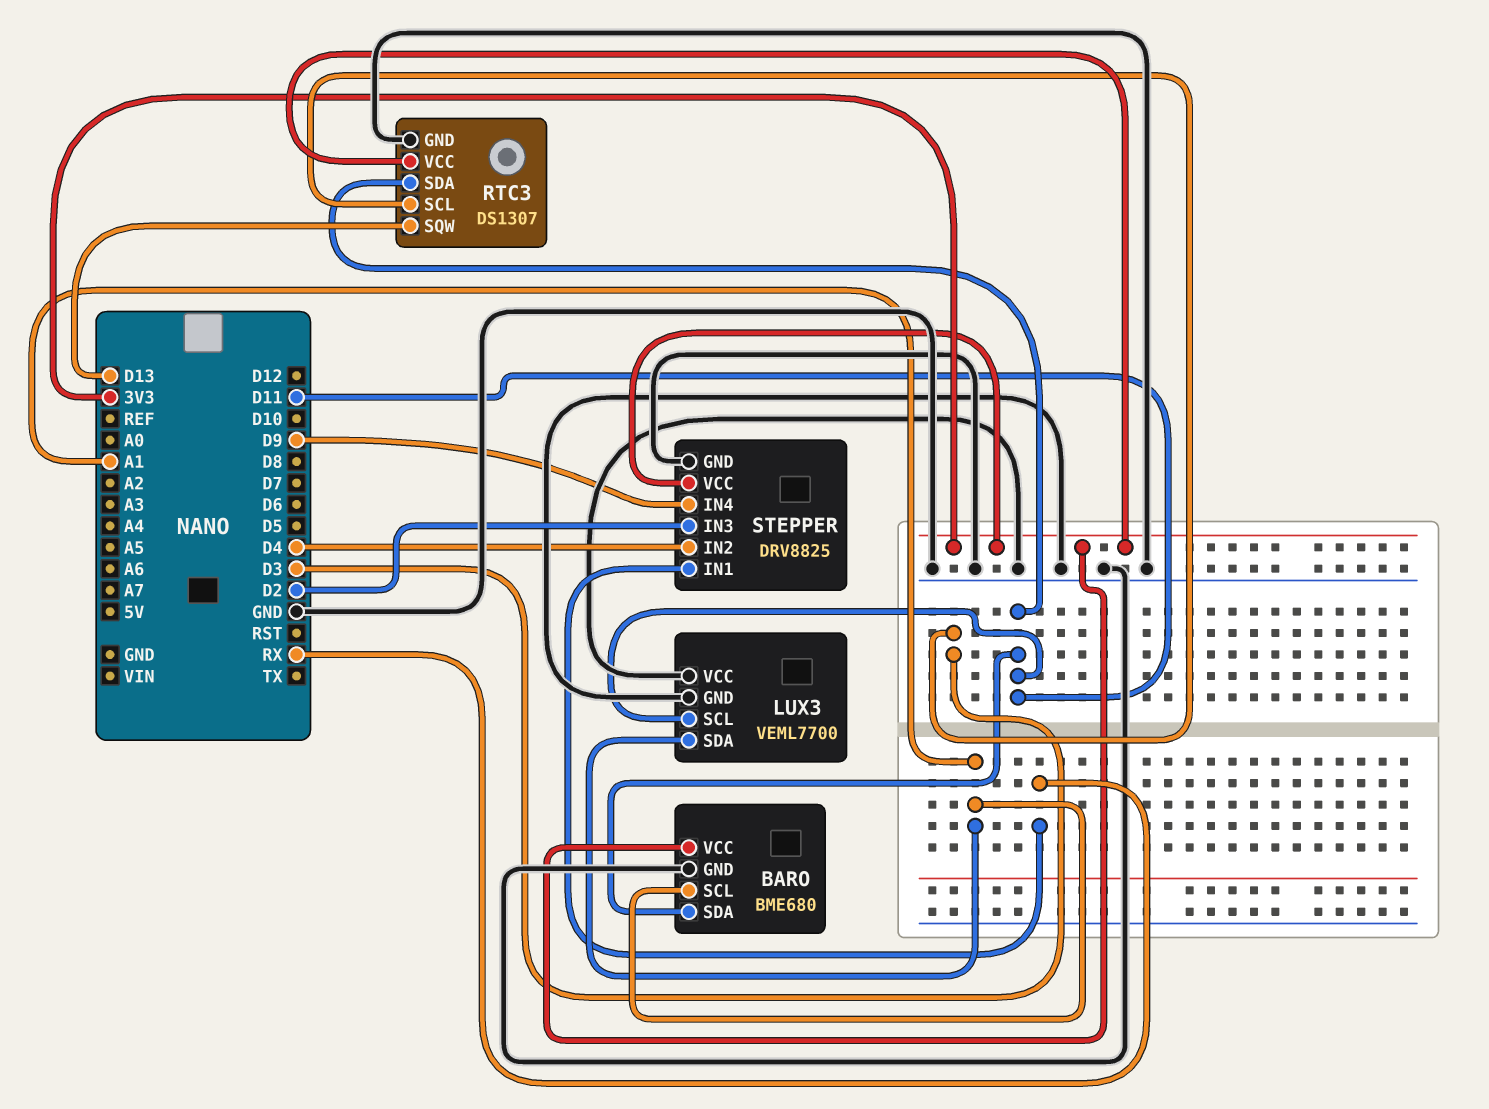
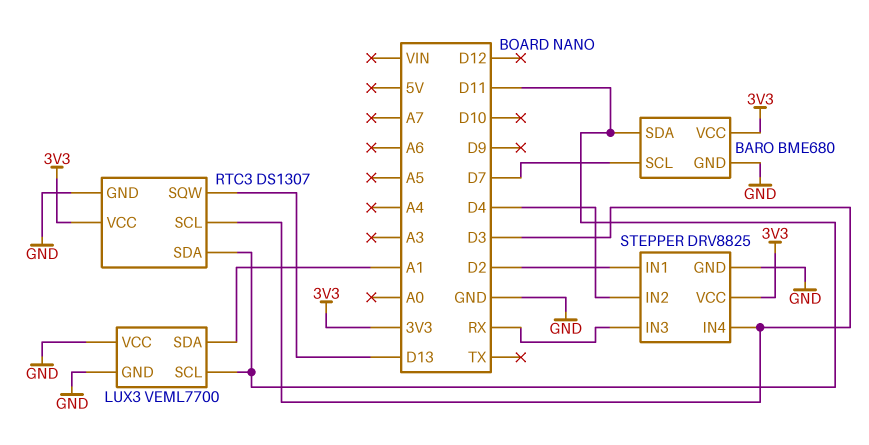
BARO pin SCL: A1 -> D7
STEPPER pin IN1: RX -> D2
STEPPER pin IN3: D2 -> RX
STEPPER pin IN4: D9 -> D3

